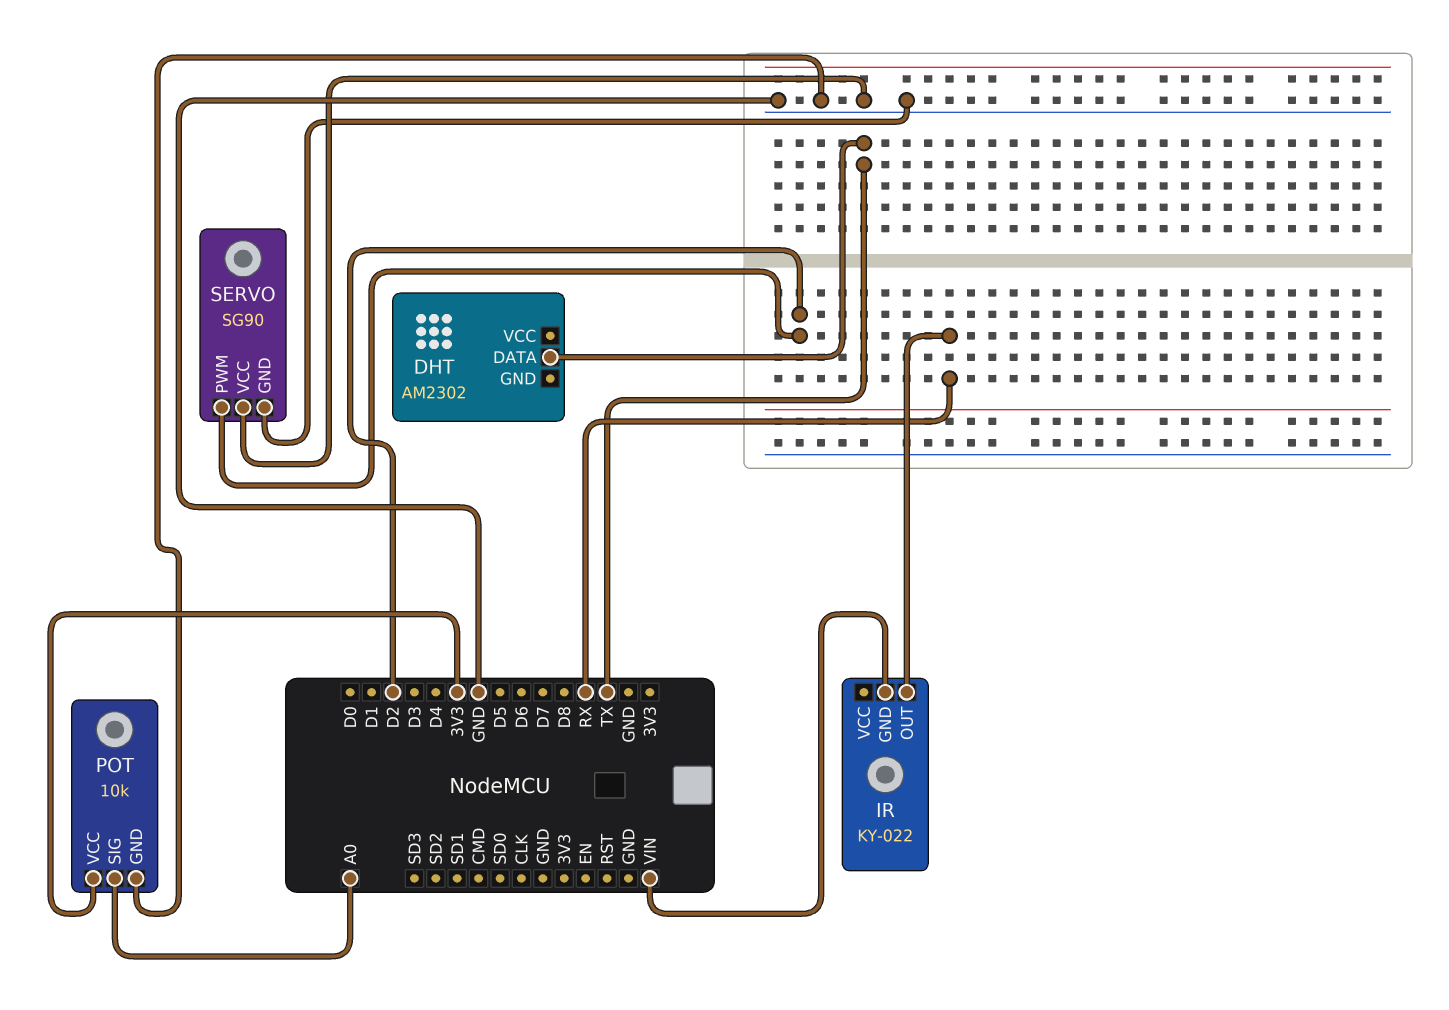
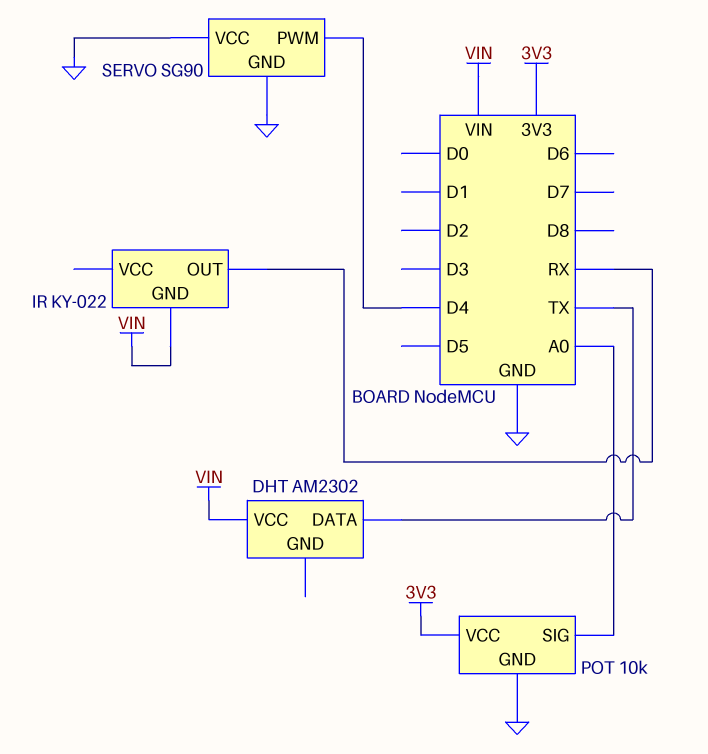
DHT pin VCC: none -> VIN
SERVO pin PWM: D2 -> D4

